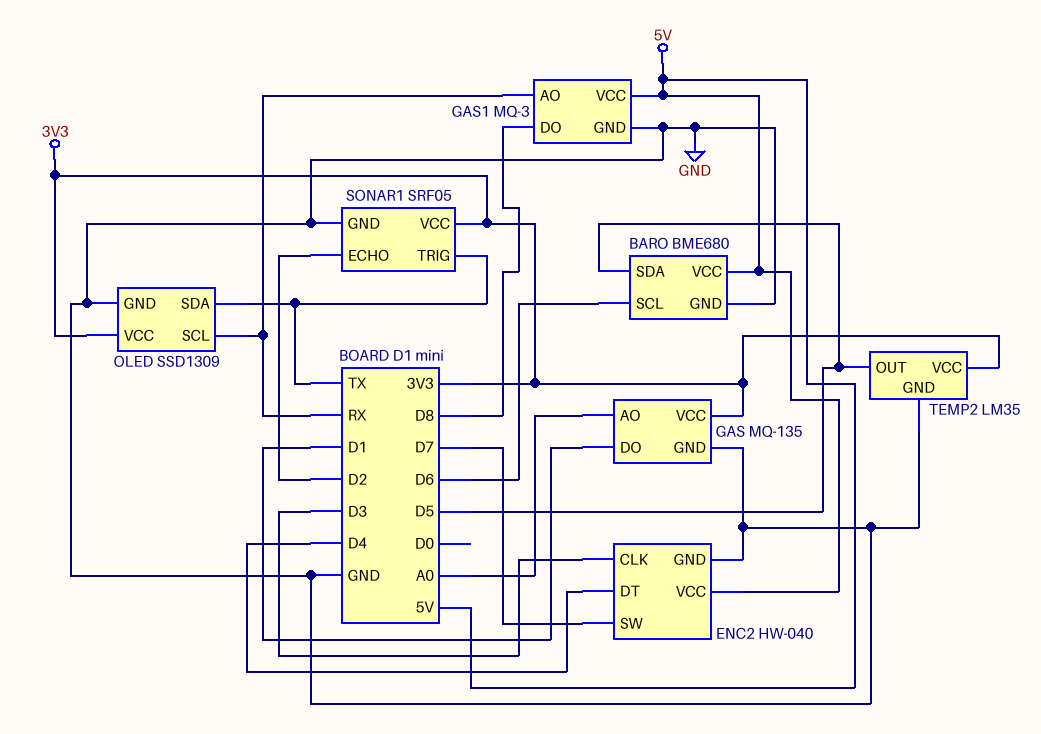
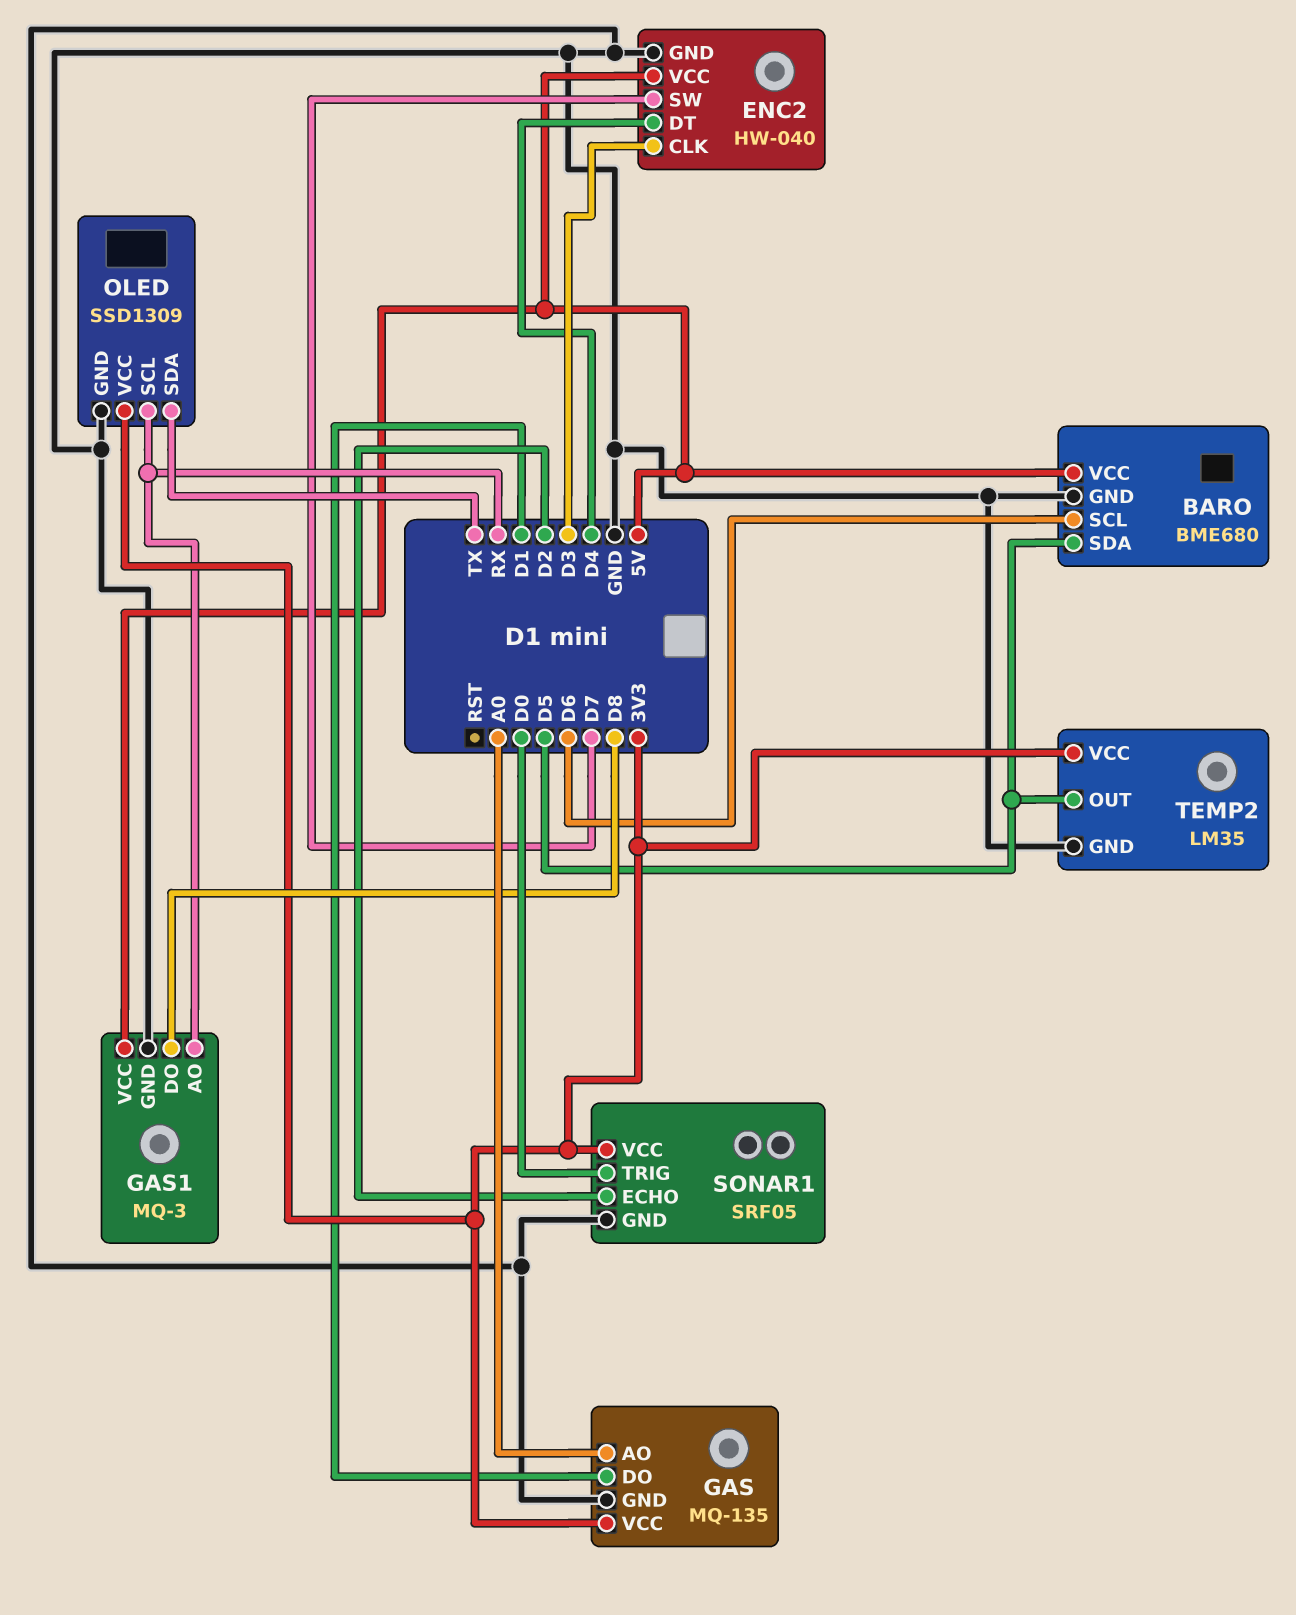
SONAR1 pin TRIG: TX -> D0

